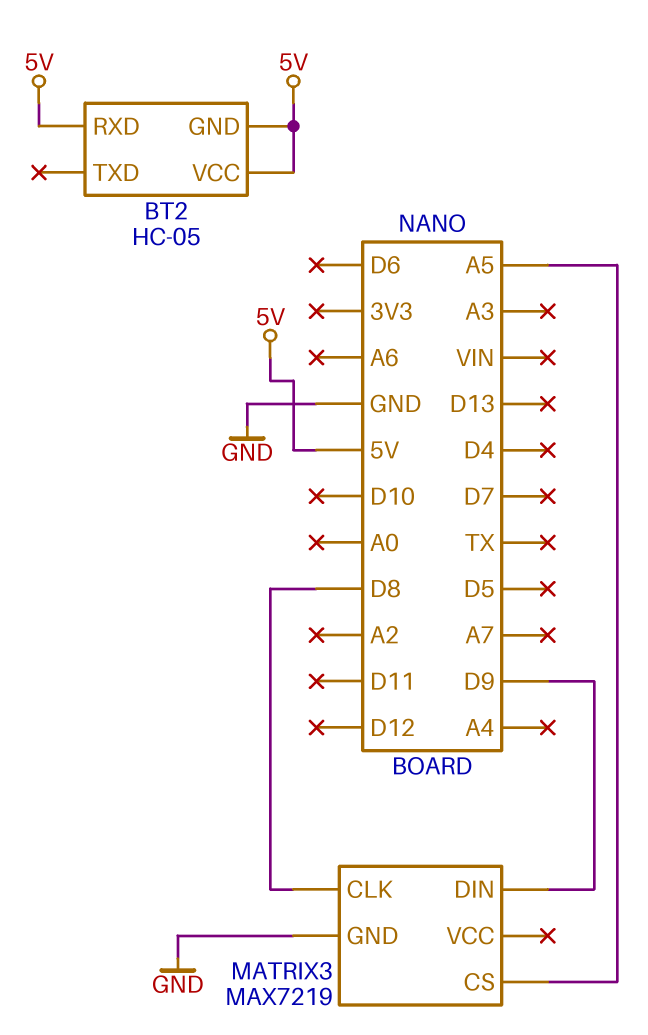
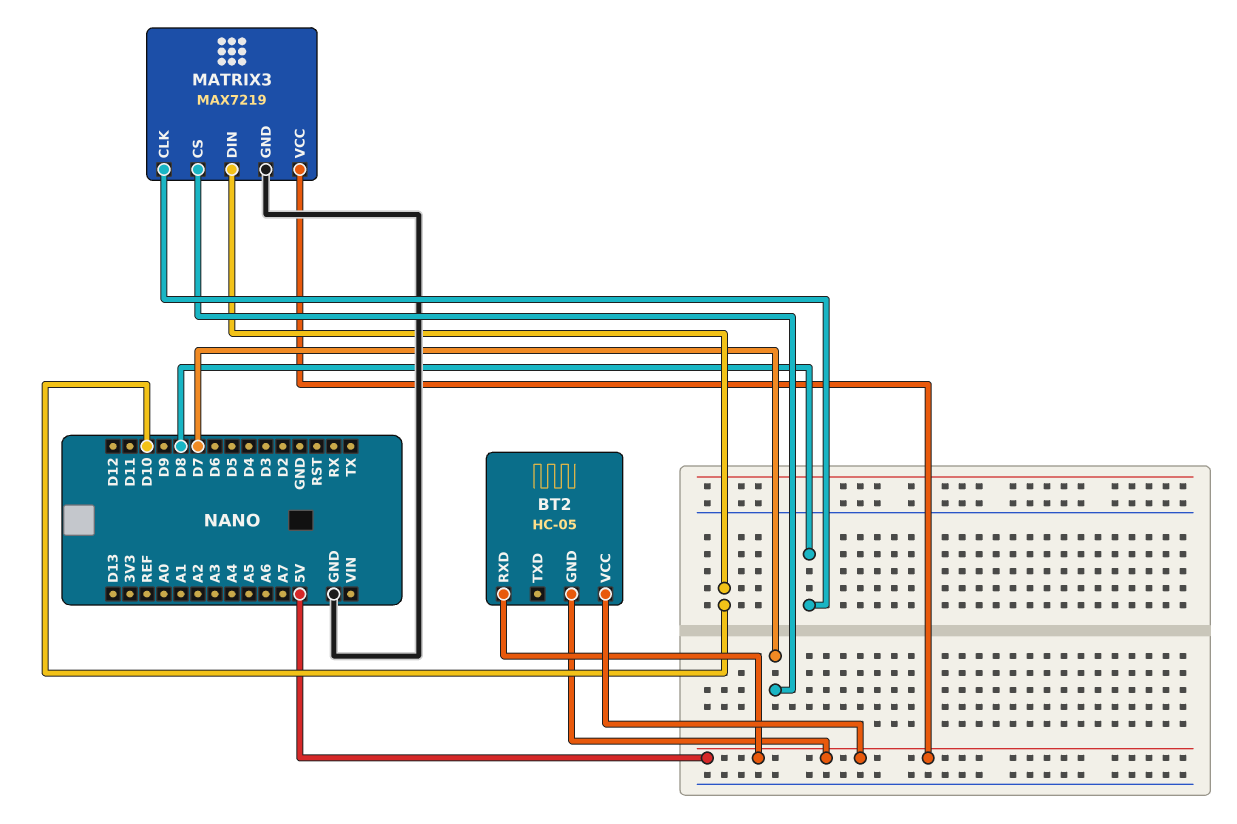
MATRIX3 pin CS: A5 -> D7
MATRIX3 pin DIN: D9 -> D10
MATRIX3 pin VCC: none -> 5V

